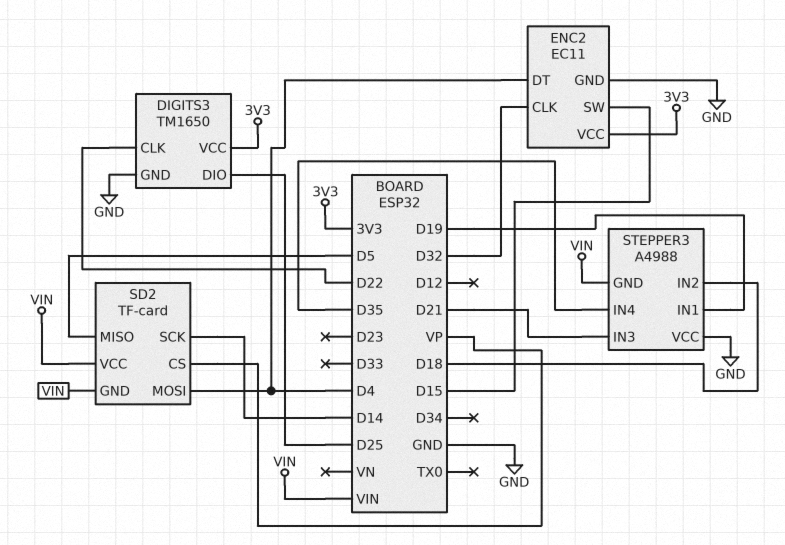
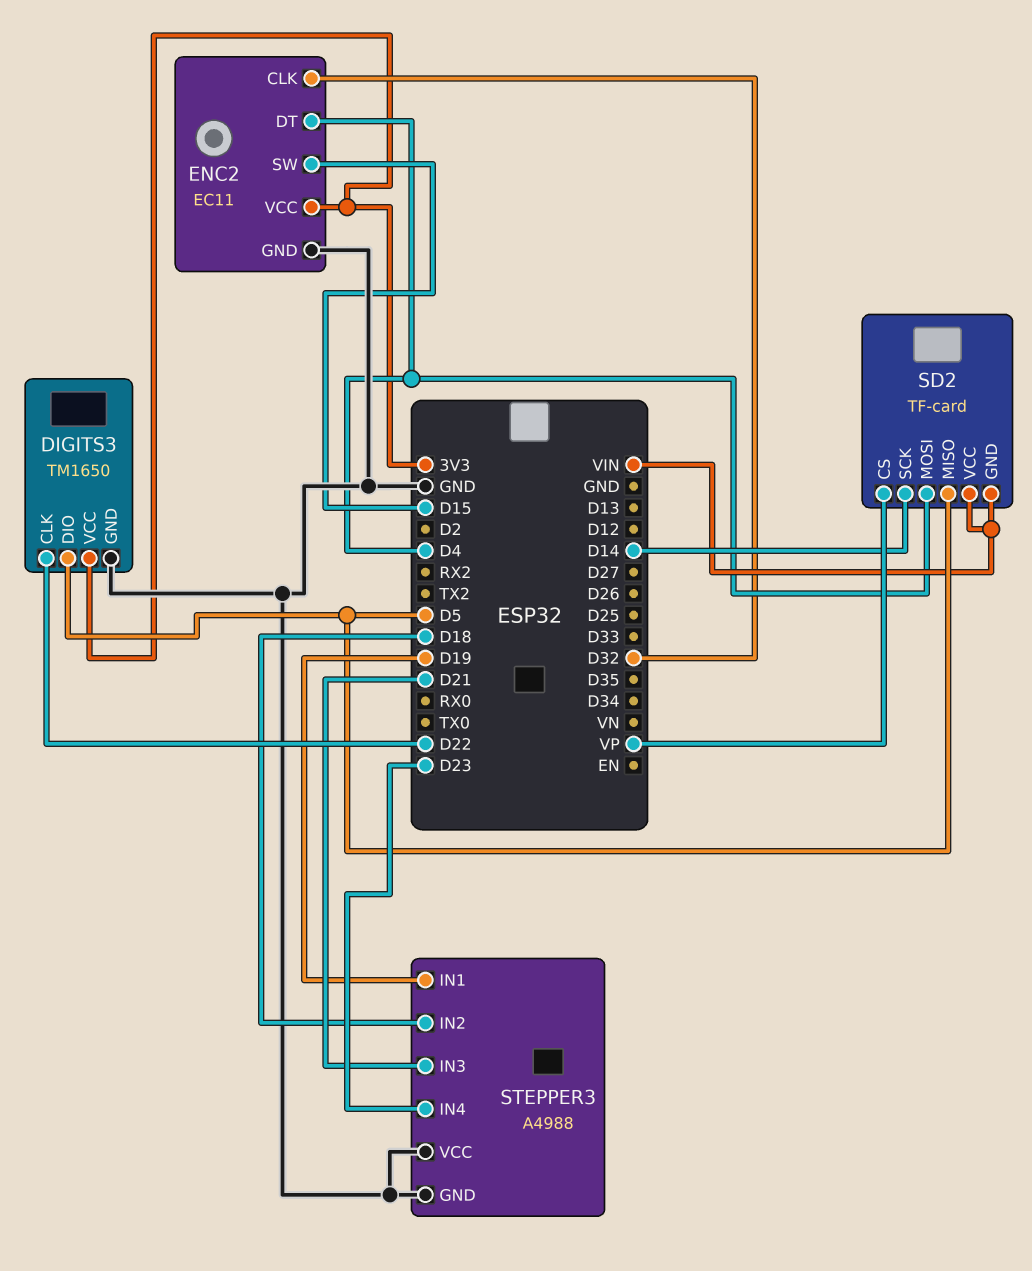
DIGITS3 pin DIO: D25 -> D5
STEPPER3 pin GND: VIN -> GND
STEPPER3 pin IN4: D35 -> D23

